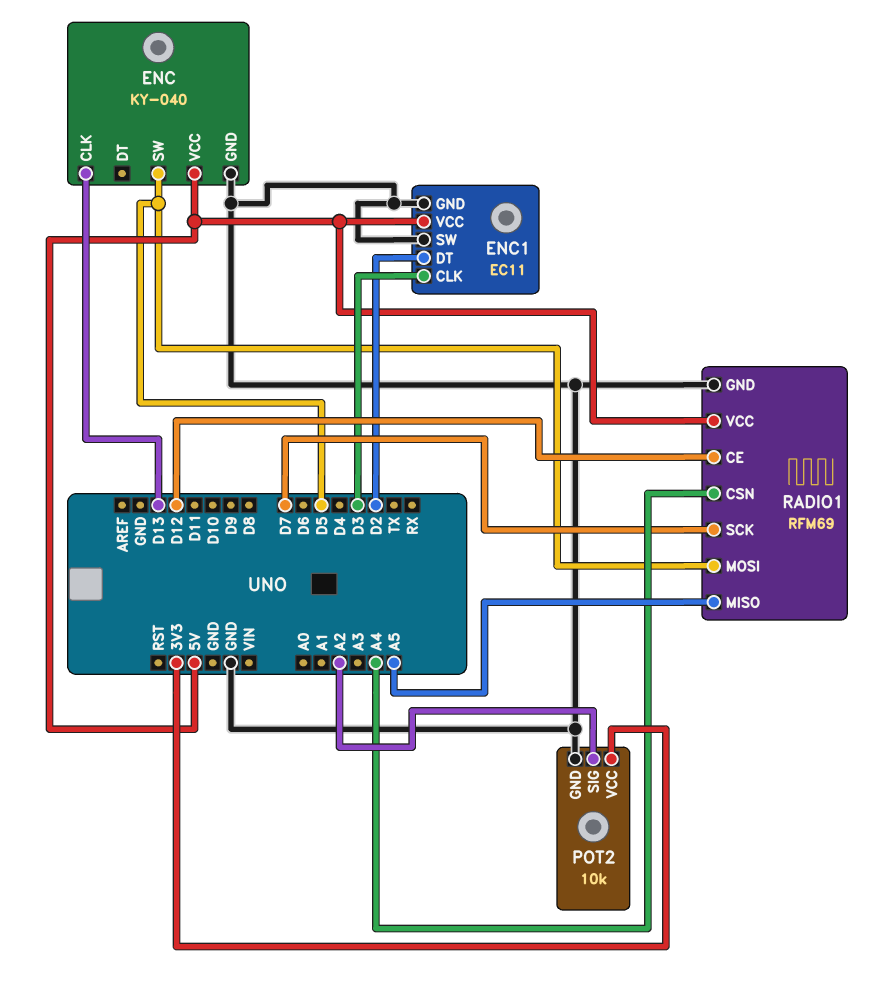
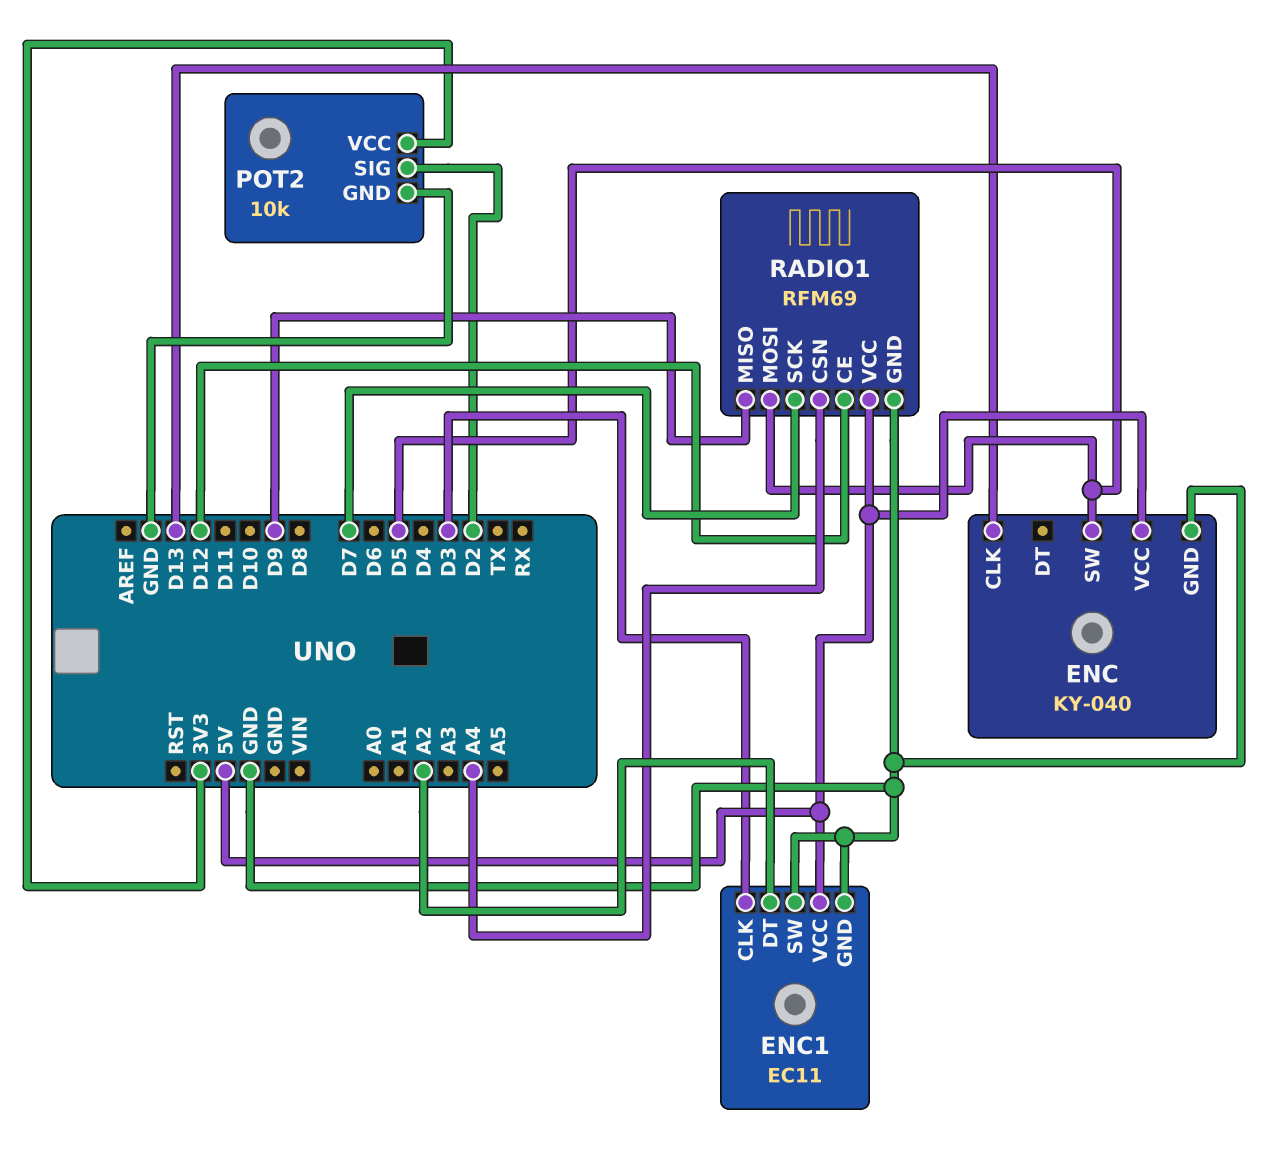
ENC1 pin DT: D2 -> A2
POT2 pin SIG: A2 -> D2
RADIO1 pin MISO: A5 -> D9

